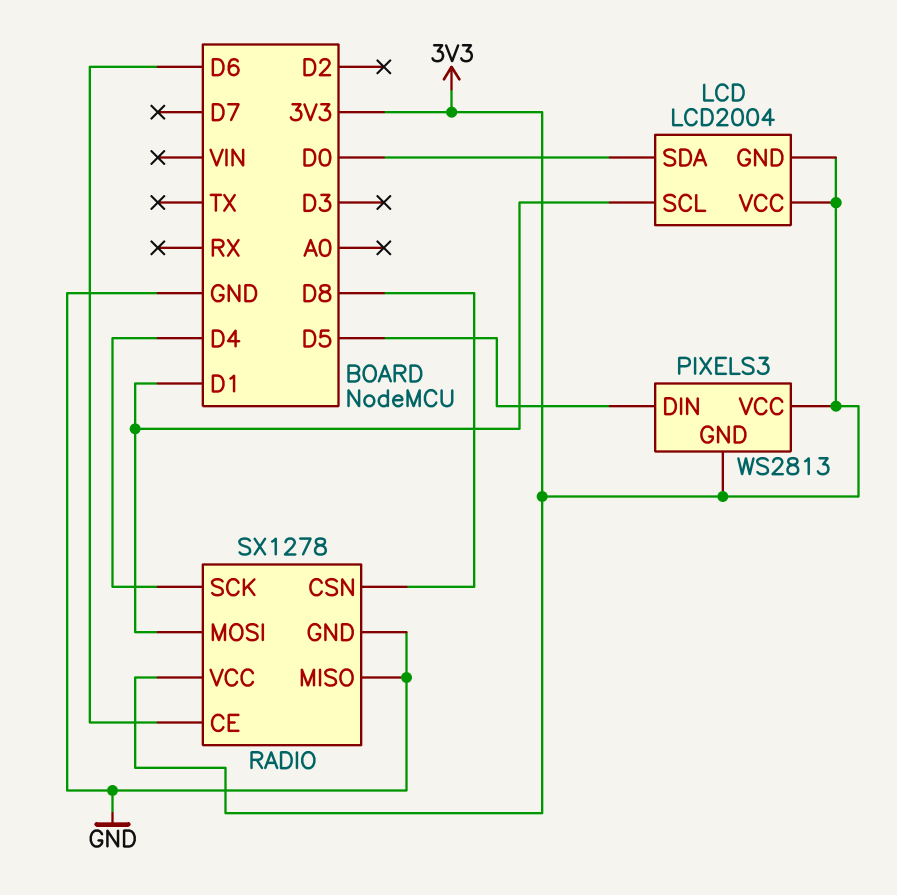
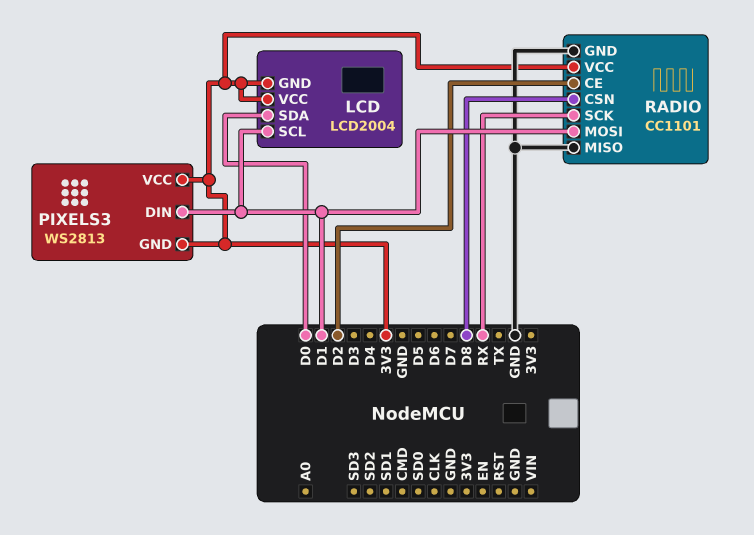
PIXELS3 pin DIN: D5 -> D1
RADIO: SX1278 -> CC1101
RADIO pin CE: D6 -> D2
RADIO pin SCK: D4 -> RX

